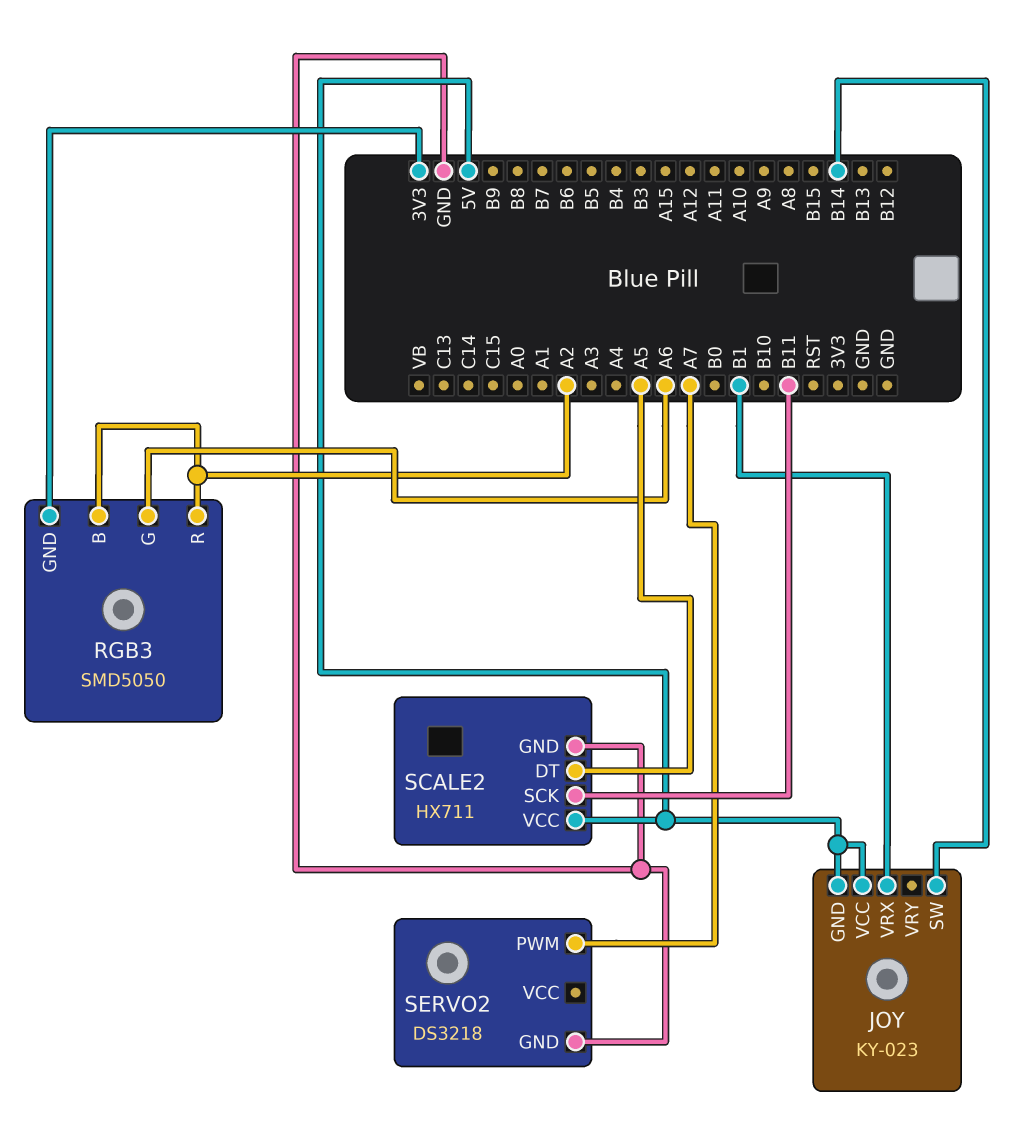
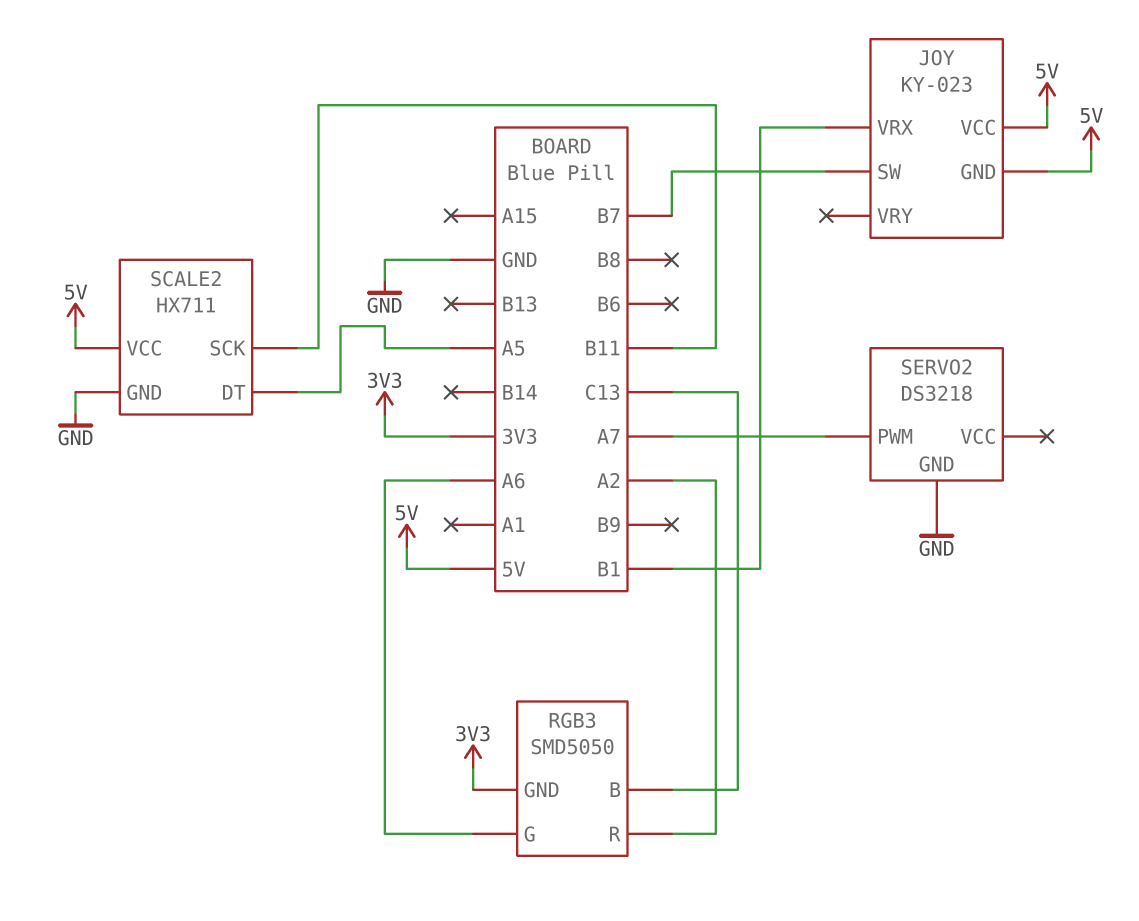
JOY pin SW: B14 -> B7
RGB3 pin B: A2 -> C13

